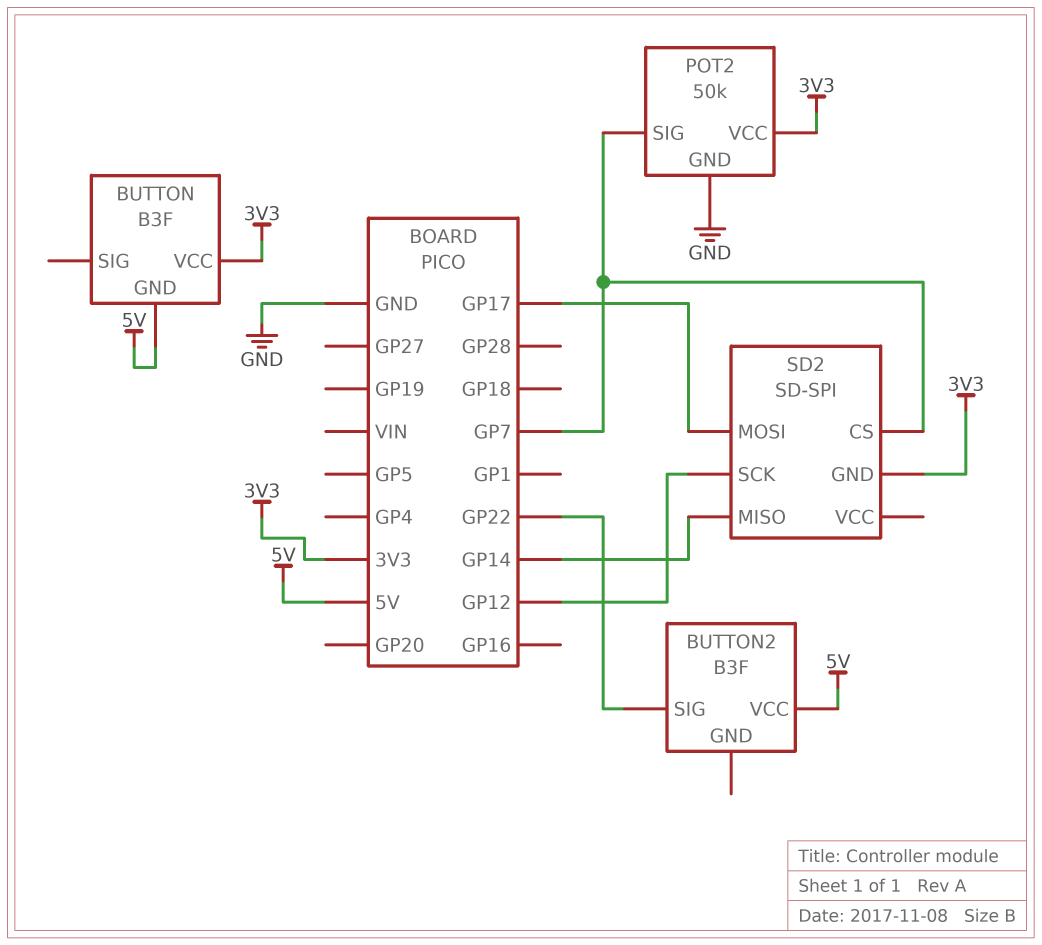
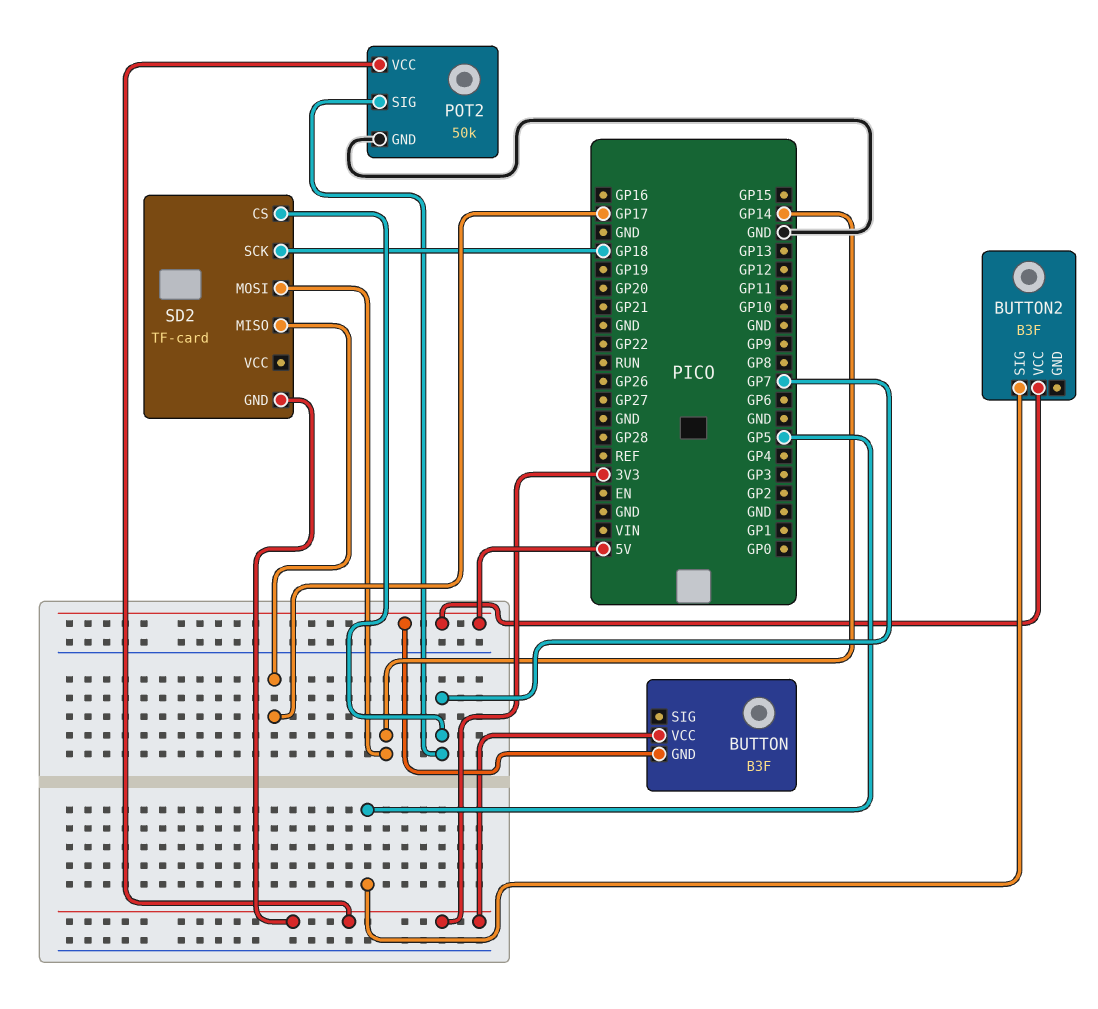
BUTTON2 pin SIG: GP22 -> GP5
SD2: SD-SPI -> TF-card
SD2 pin MISO: GP14 -> GP17
SD2 pin MOSI: GP17 -> GP14
SD2 pin SCK: GP12 -> GP18

